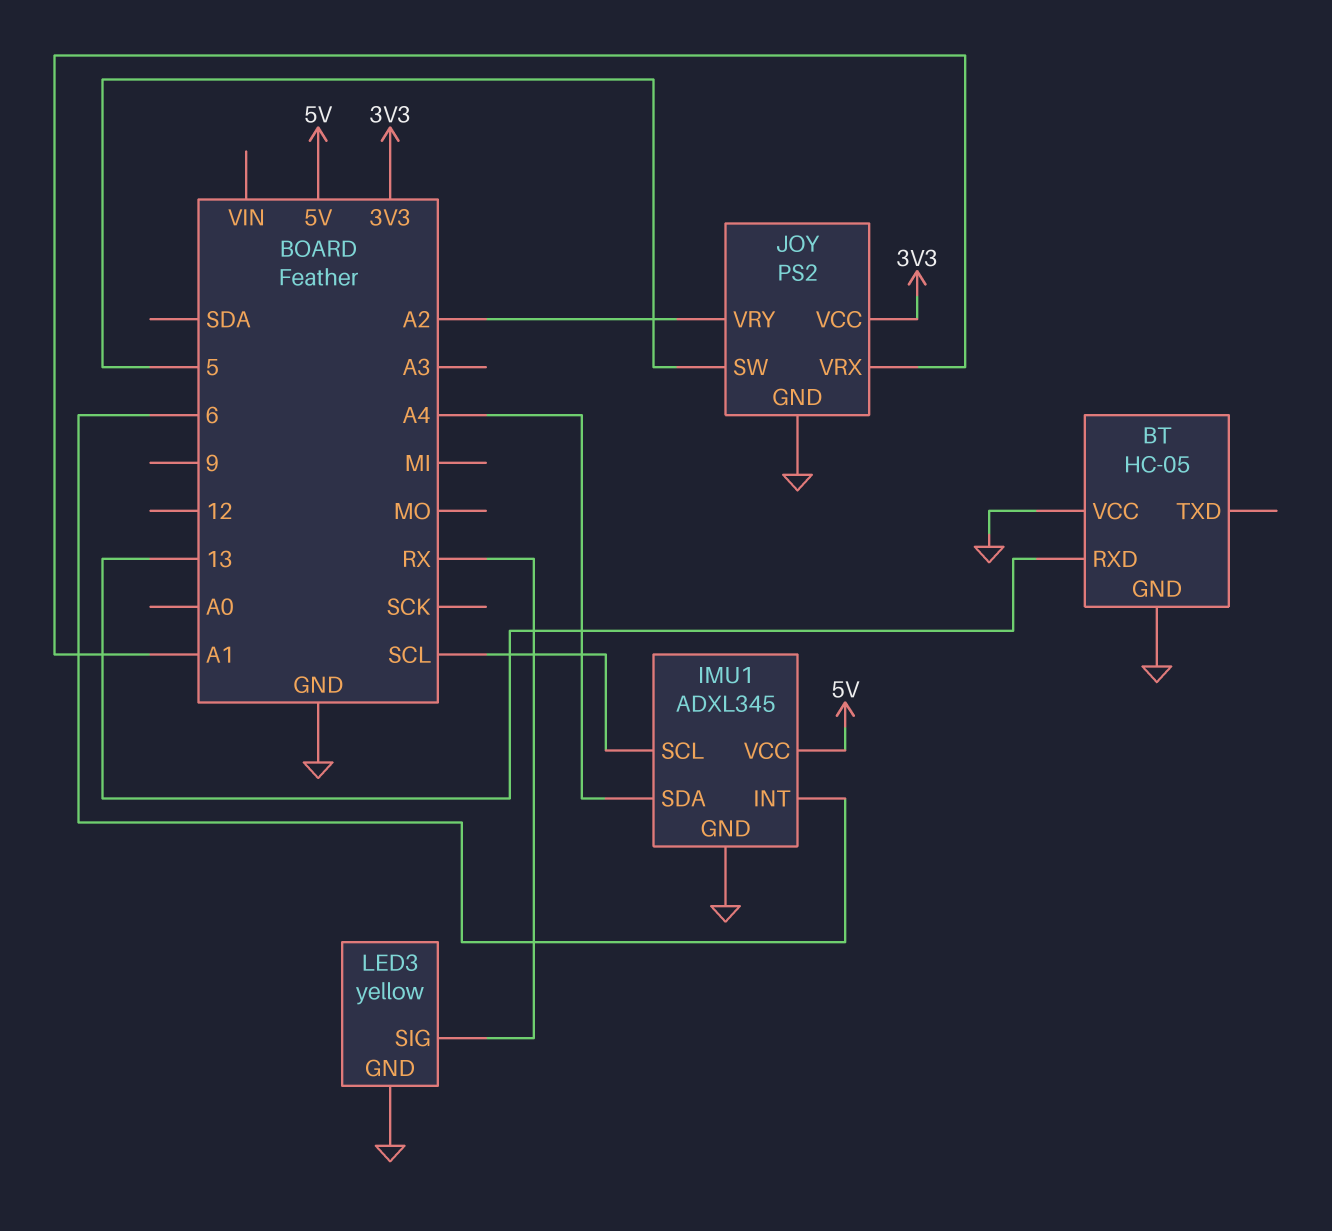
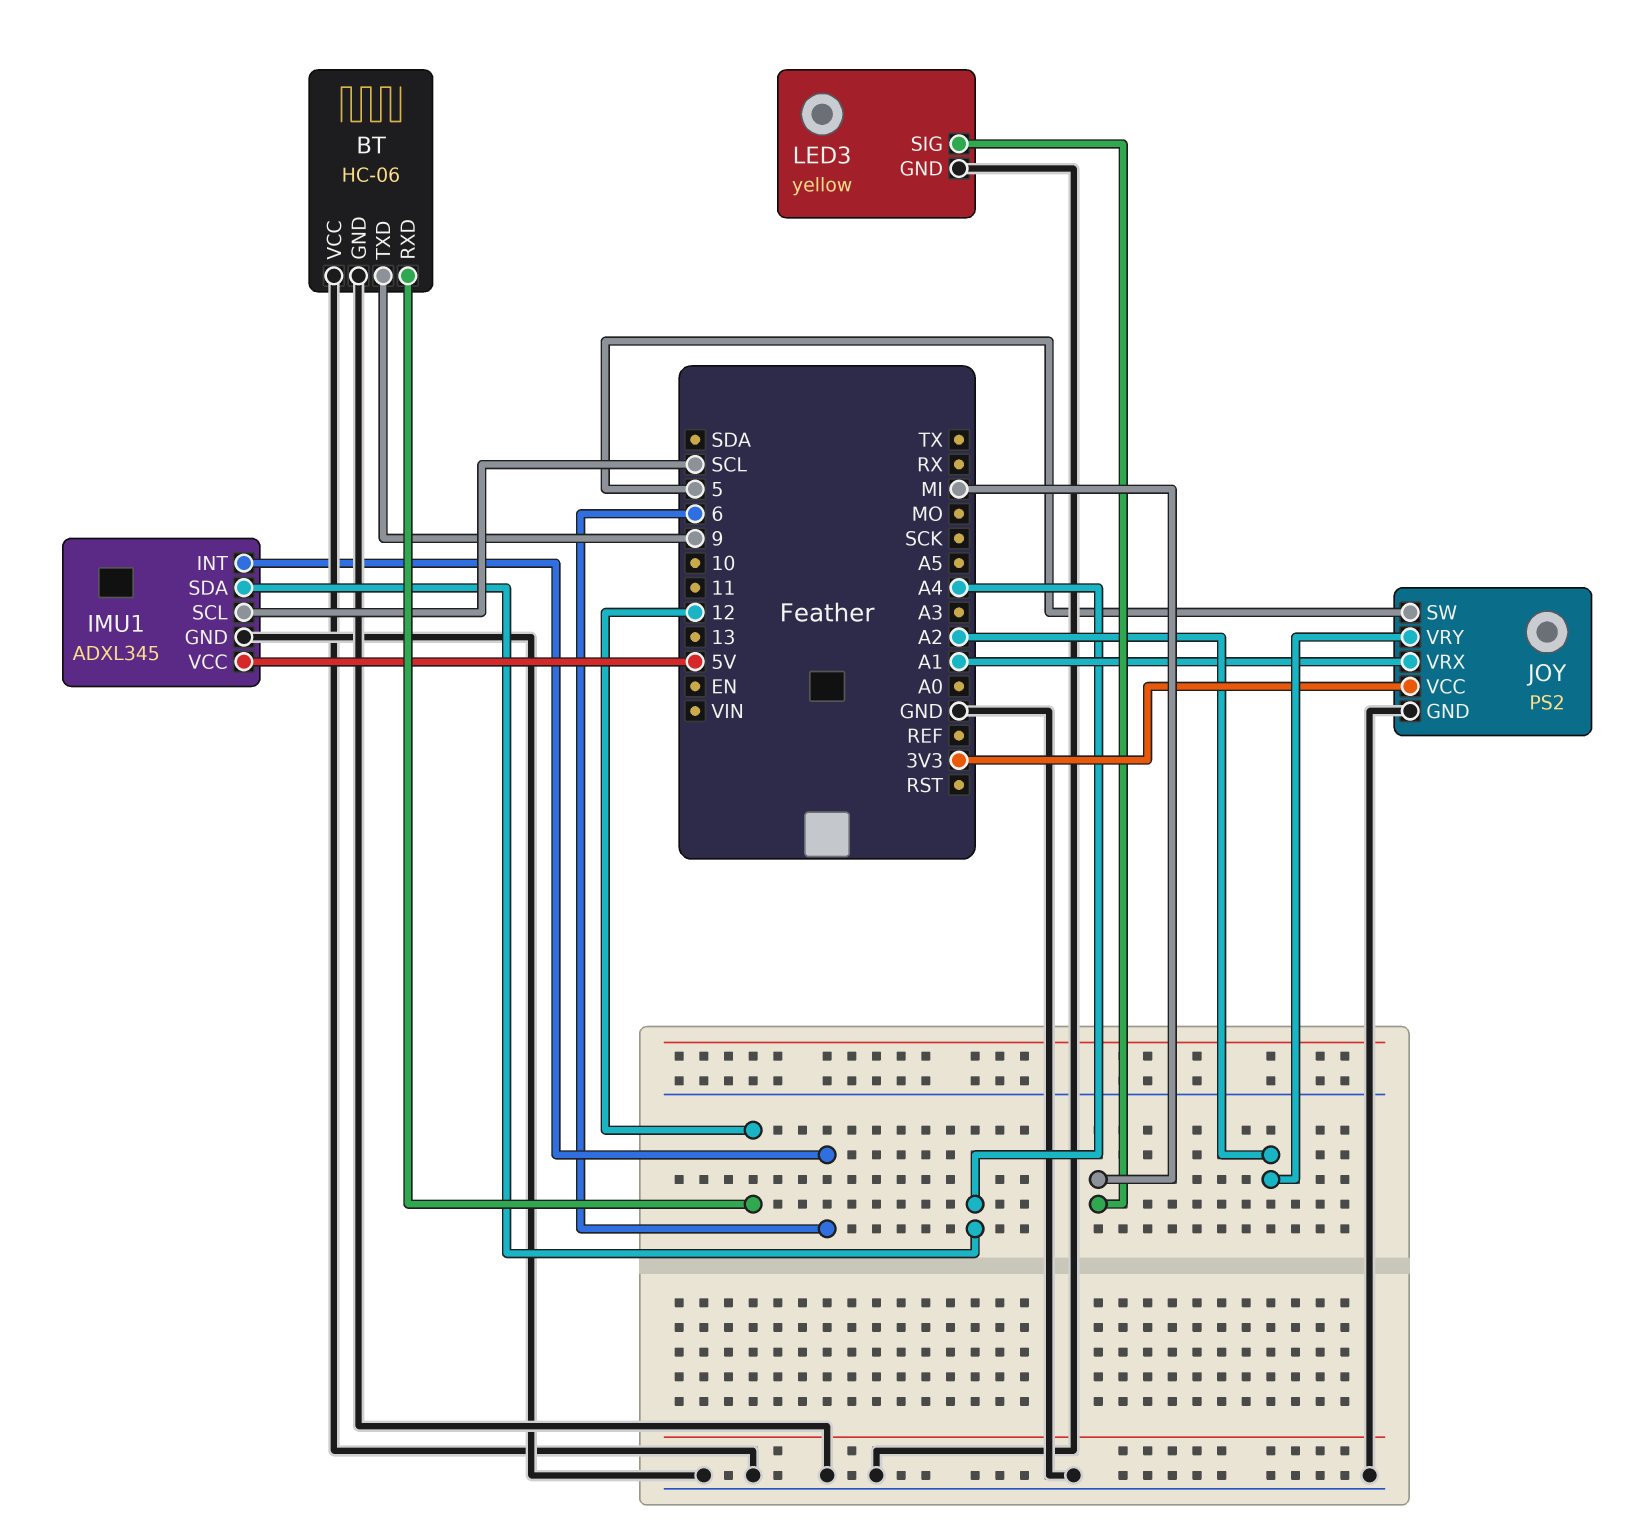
BT: HC-05 -> HC-06
BT pin RXD: 13 -> 12
BT pin TXD: none -> 9
LED3 pin SIG: RX -> MI

